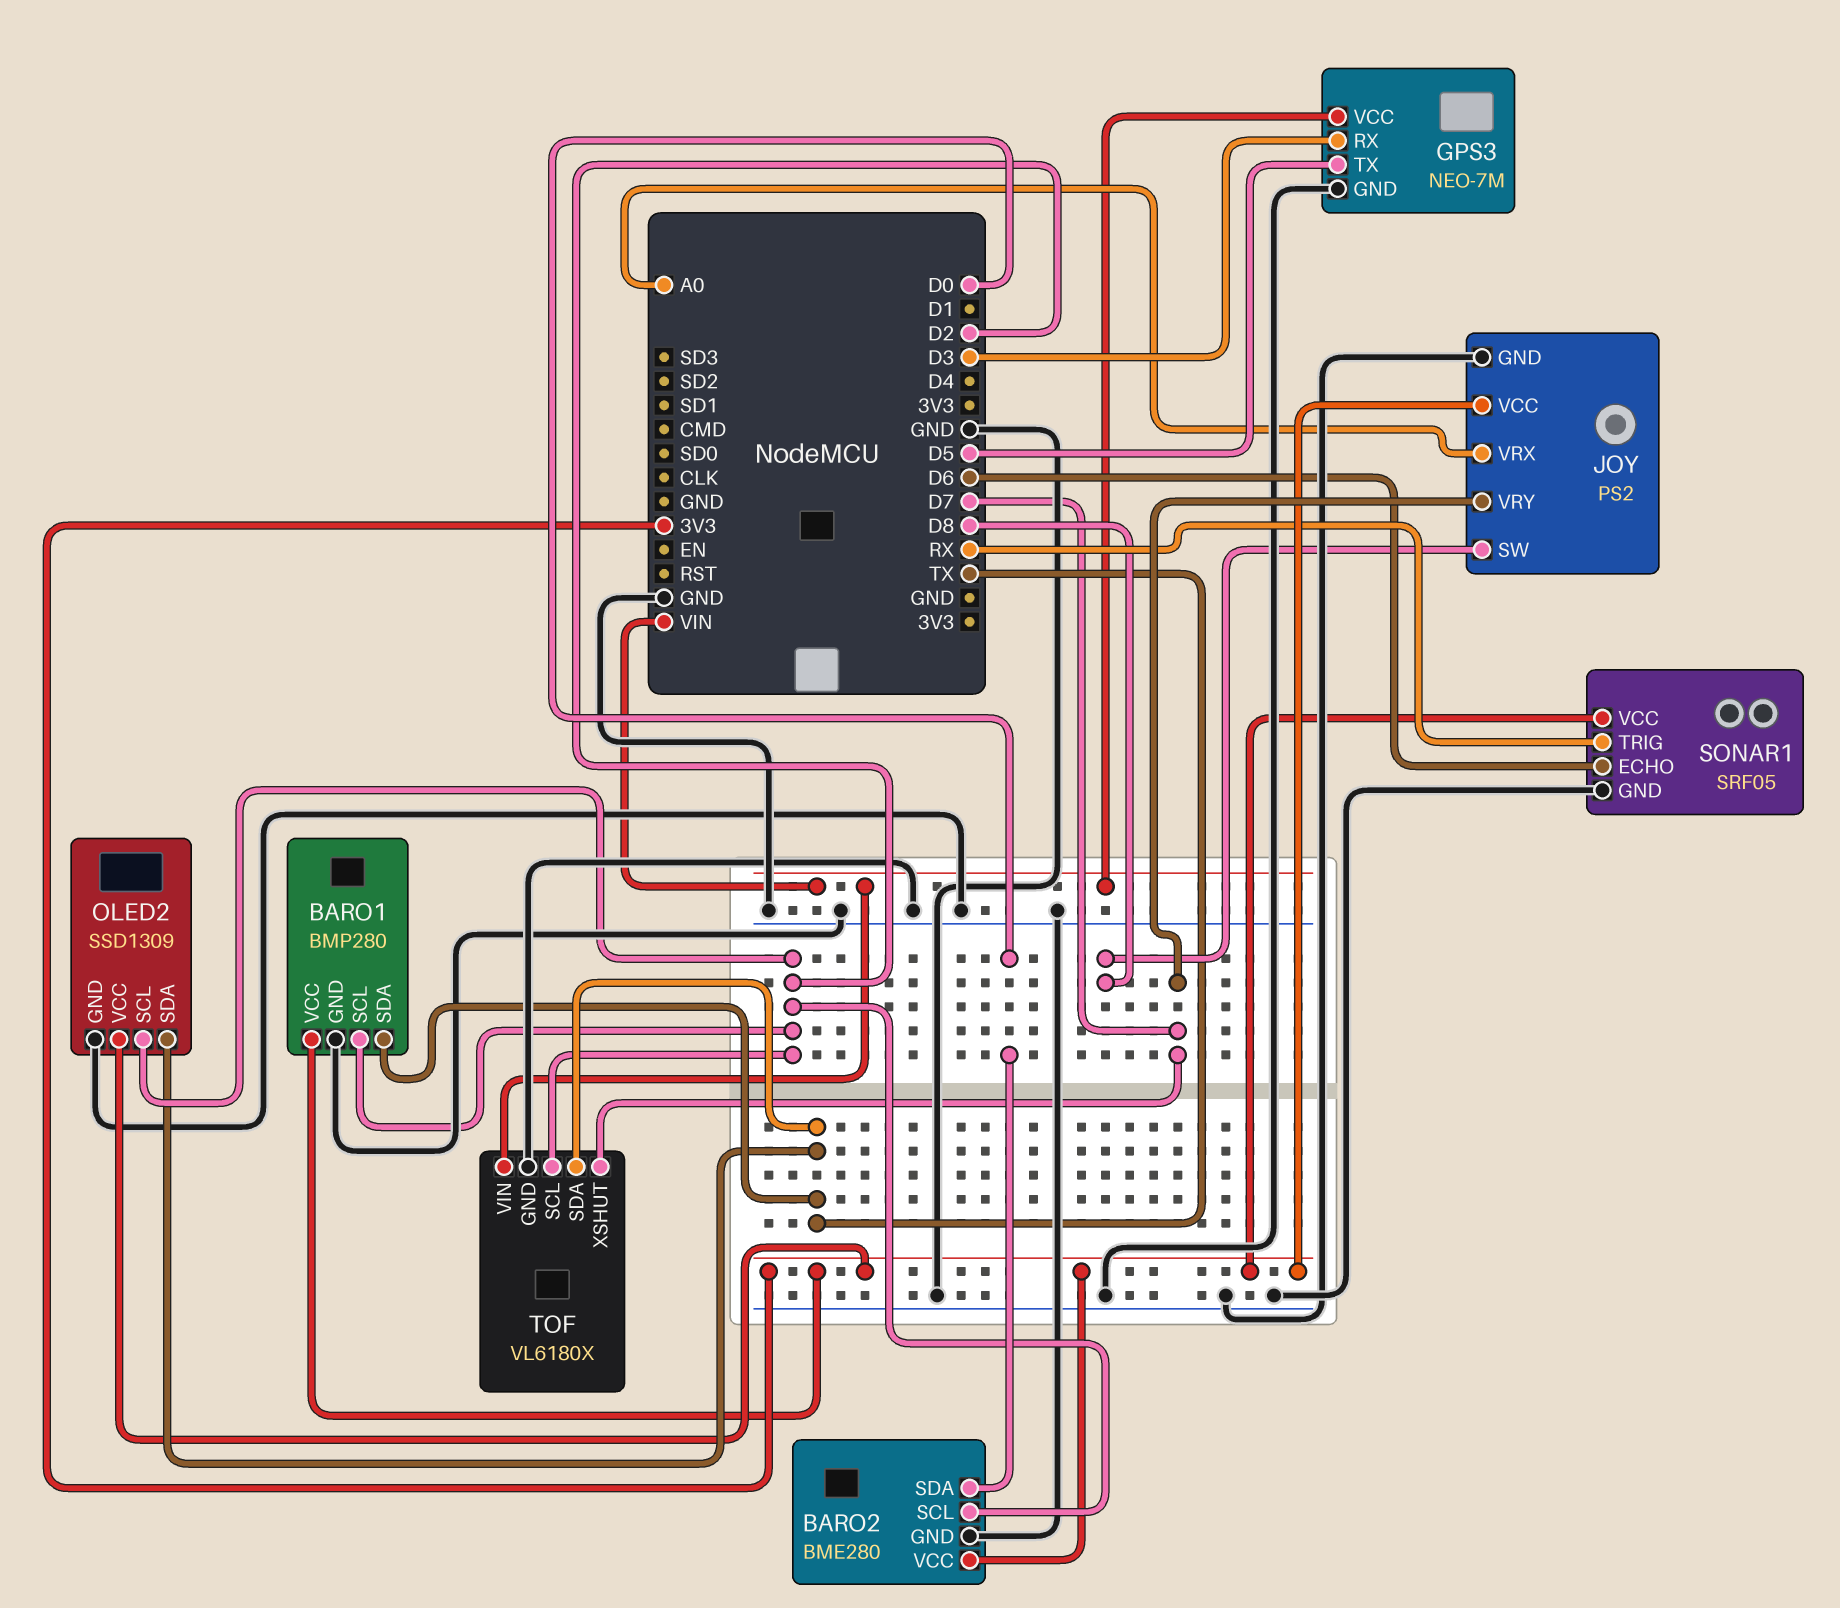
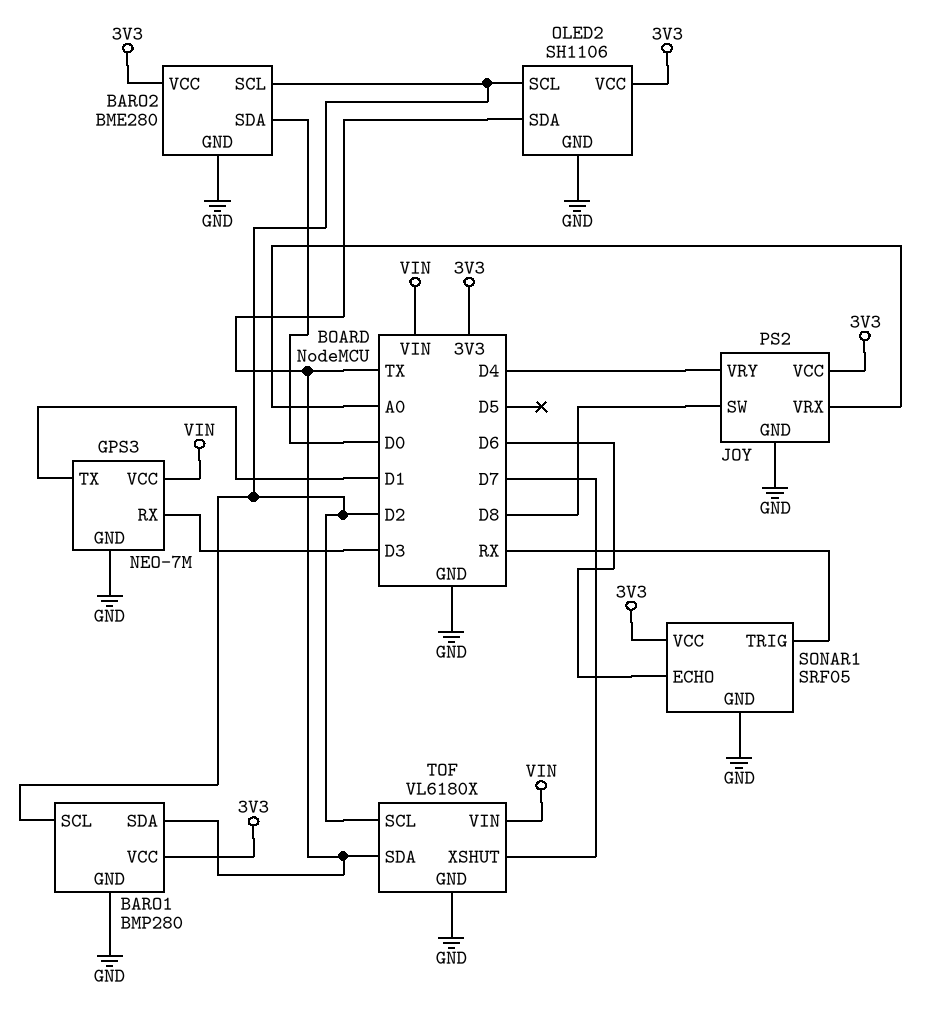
GPS3 pin TX: D5 -> D1
JOY pin VRY: D7 -> D4
OLED2: SSD1309 -> SH1106

